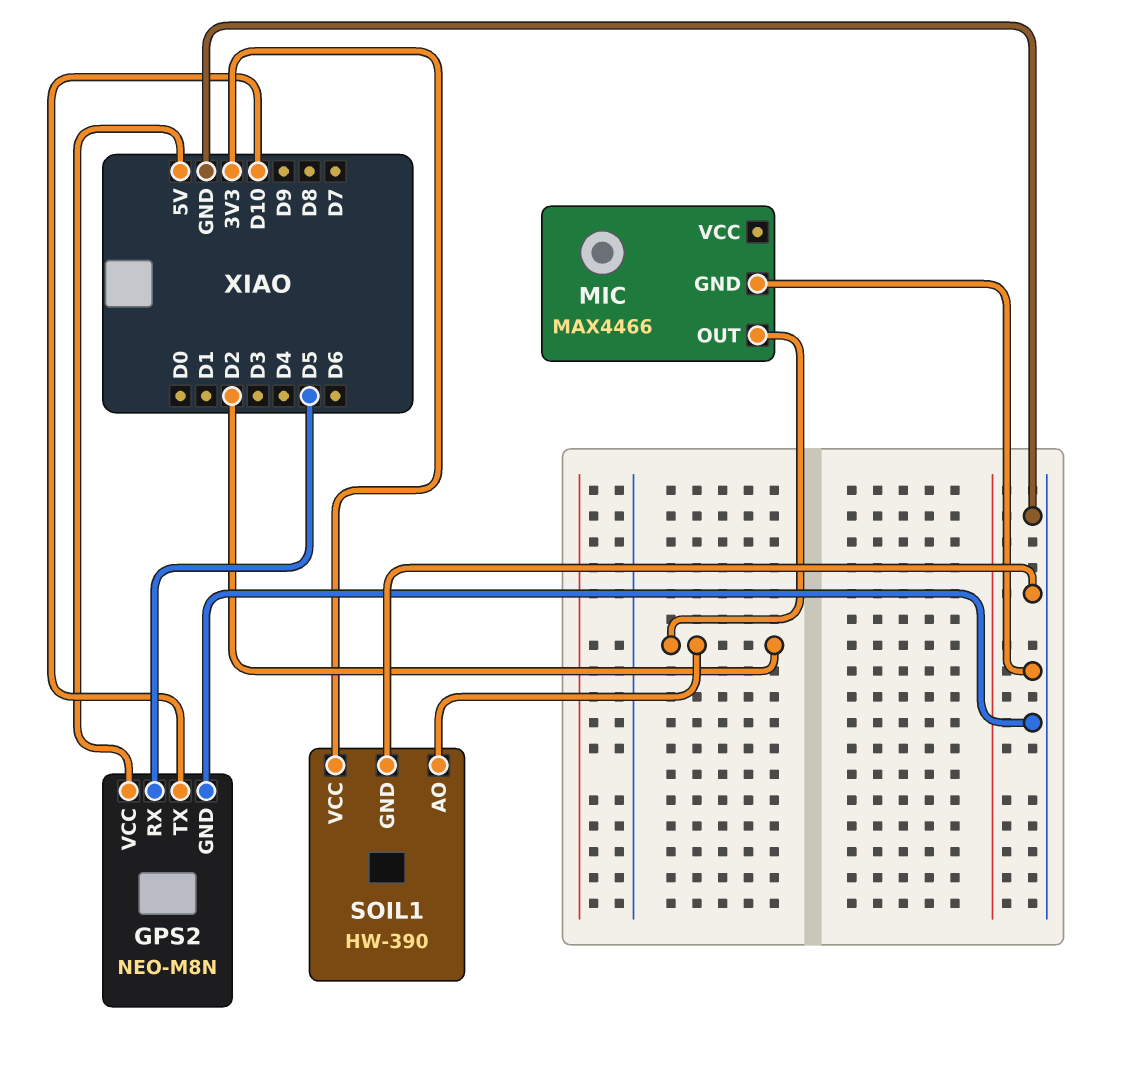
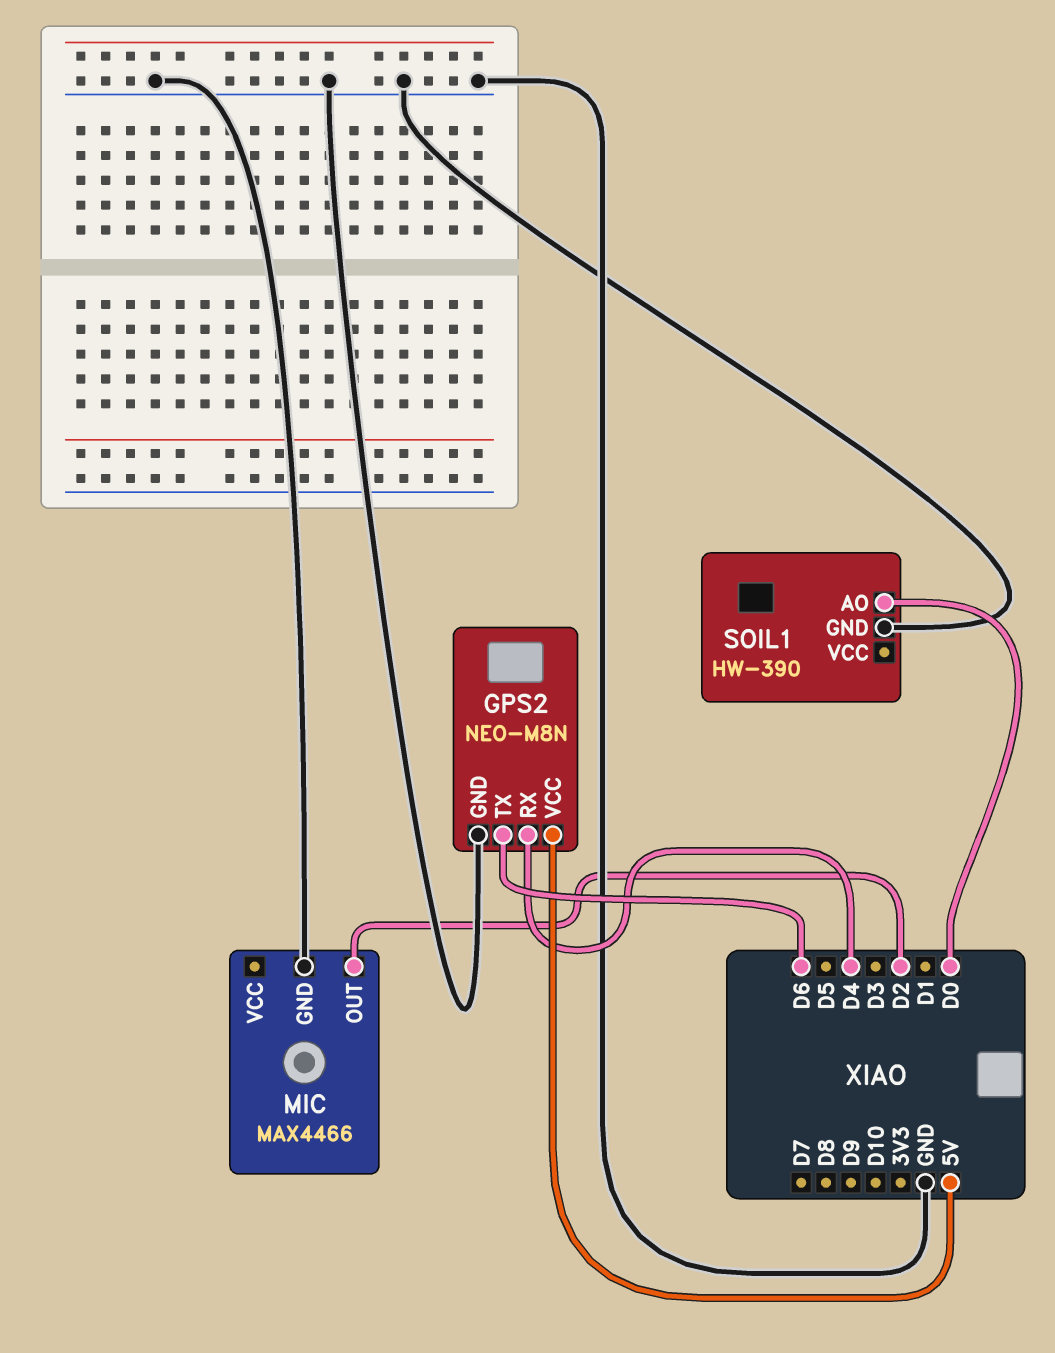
GPS2 pin RX: D5 -> D4
GPS2 pin TX: D10 -> D6
SOIL1 pin AO: D2 -> D0
SOIL1 pin VCC: 3V3 -> none

